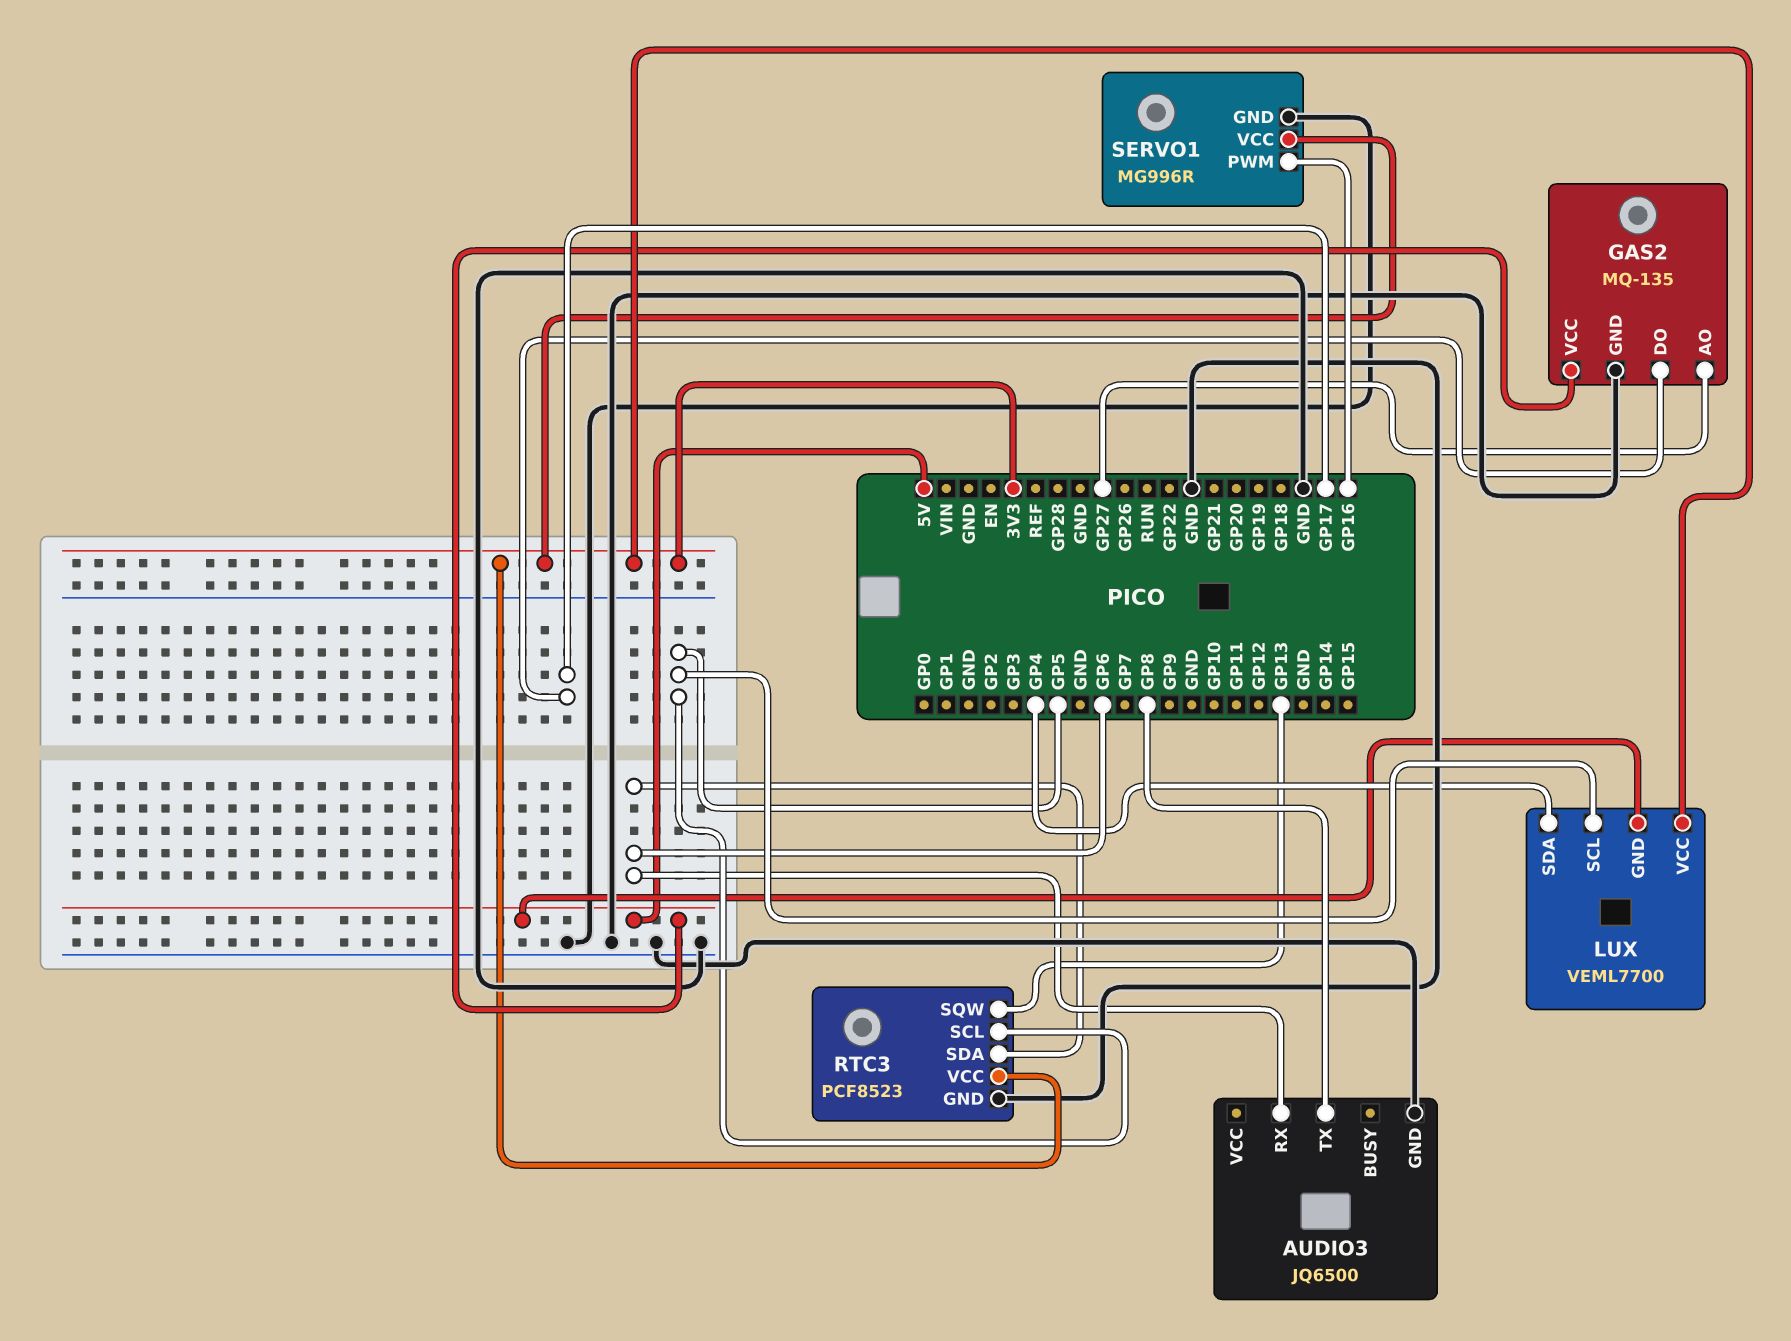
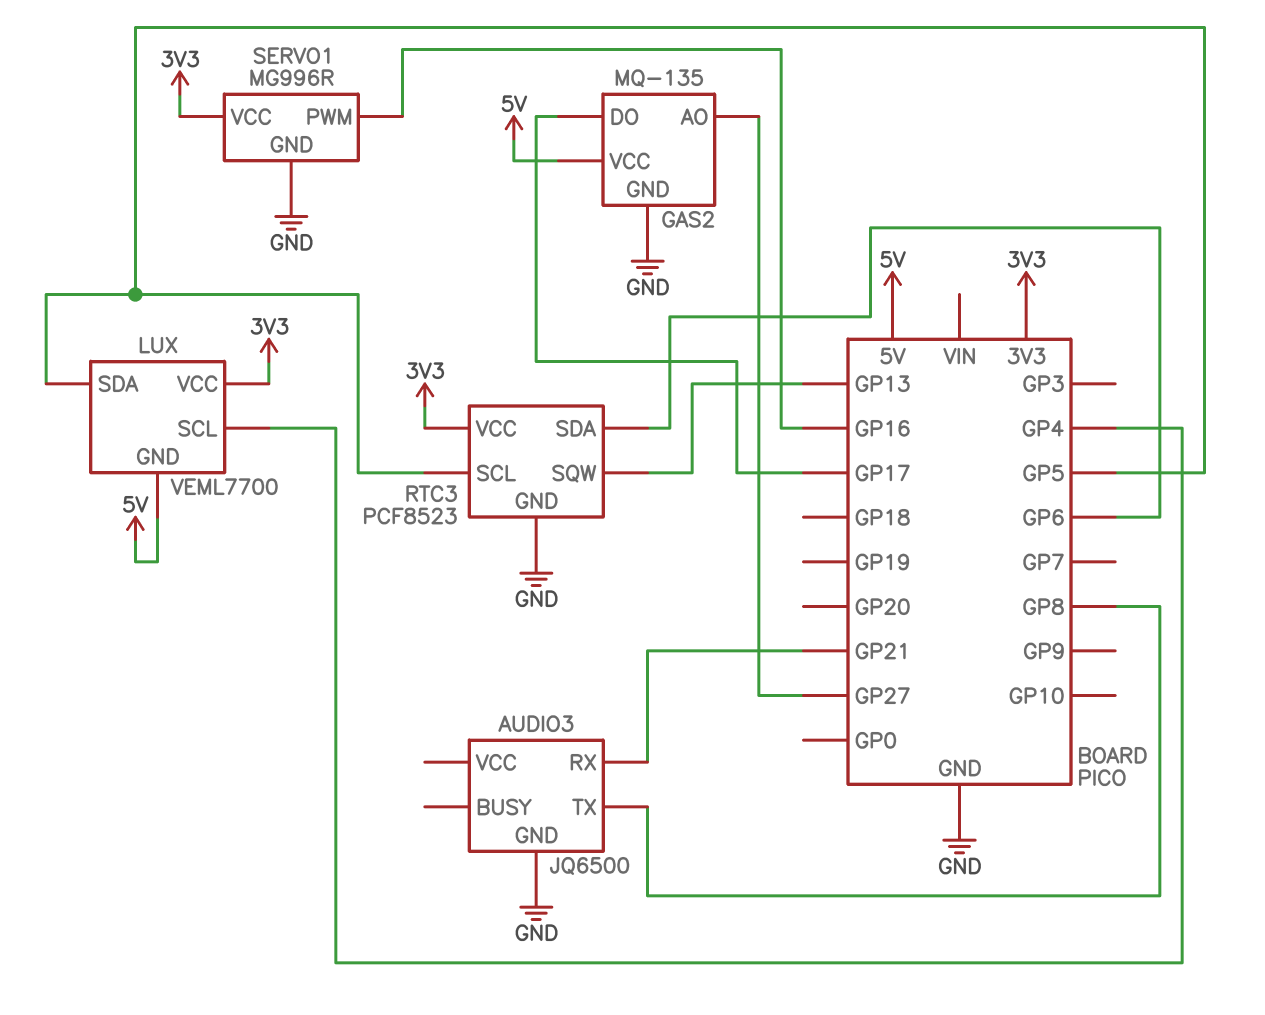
AUDIO3 pin RX: GP6 -> GP21
LUX pin SCL: GP5 -> GP4
LUX pin SDA: GP4 -> GP5

